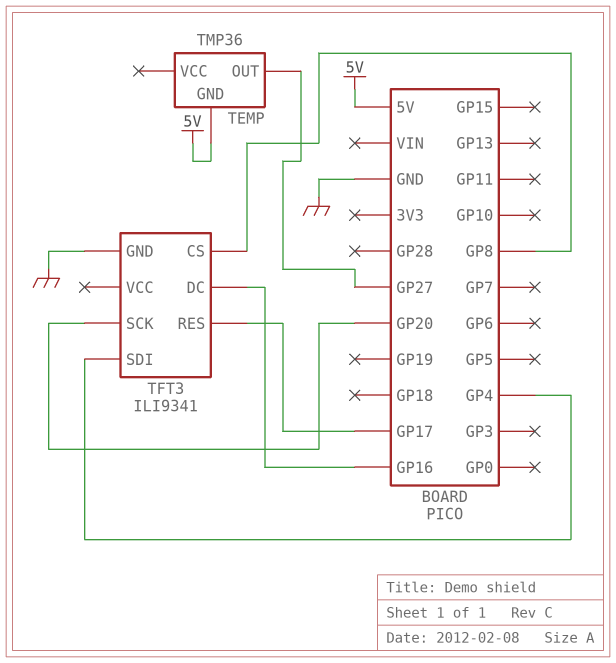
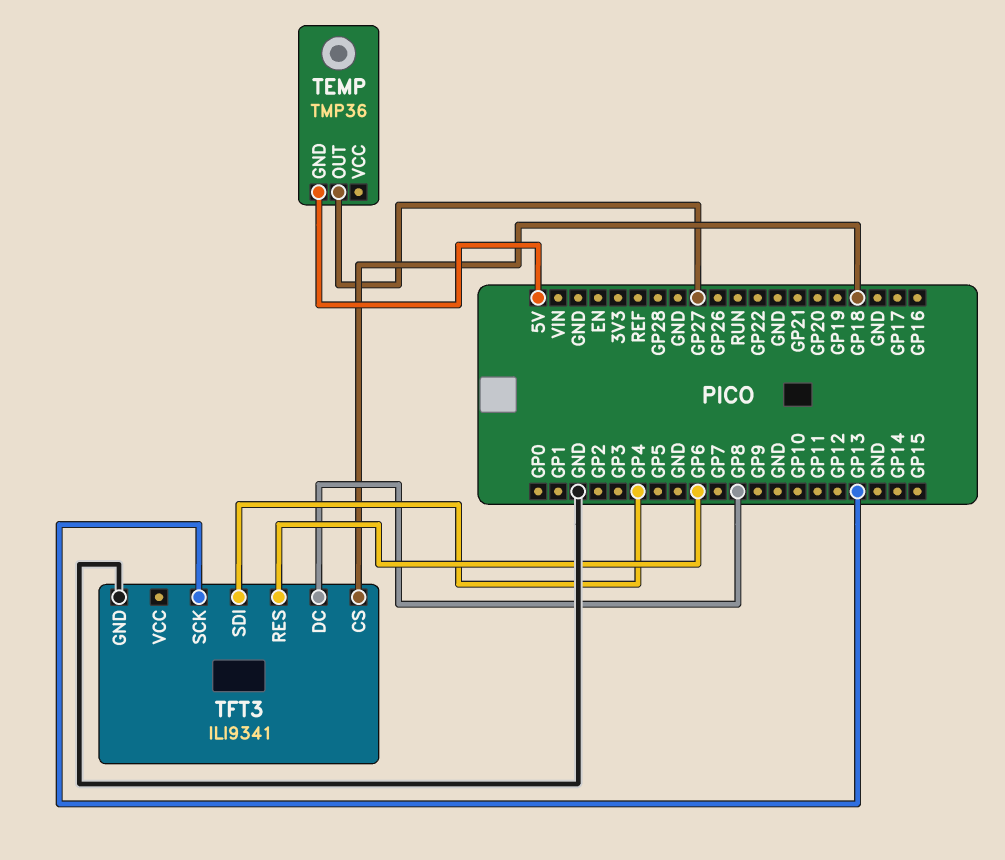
TFT3 pin CS: GP8 -> GP18
TFT3 pin DC: GP16 -> GP8
TFT3 pin RES: GP17 -> GP6
TFT3 pin SCK: GP20 -> GP13

